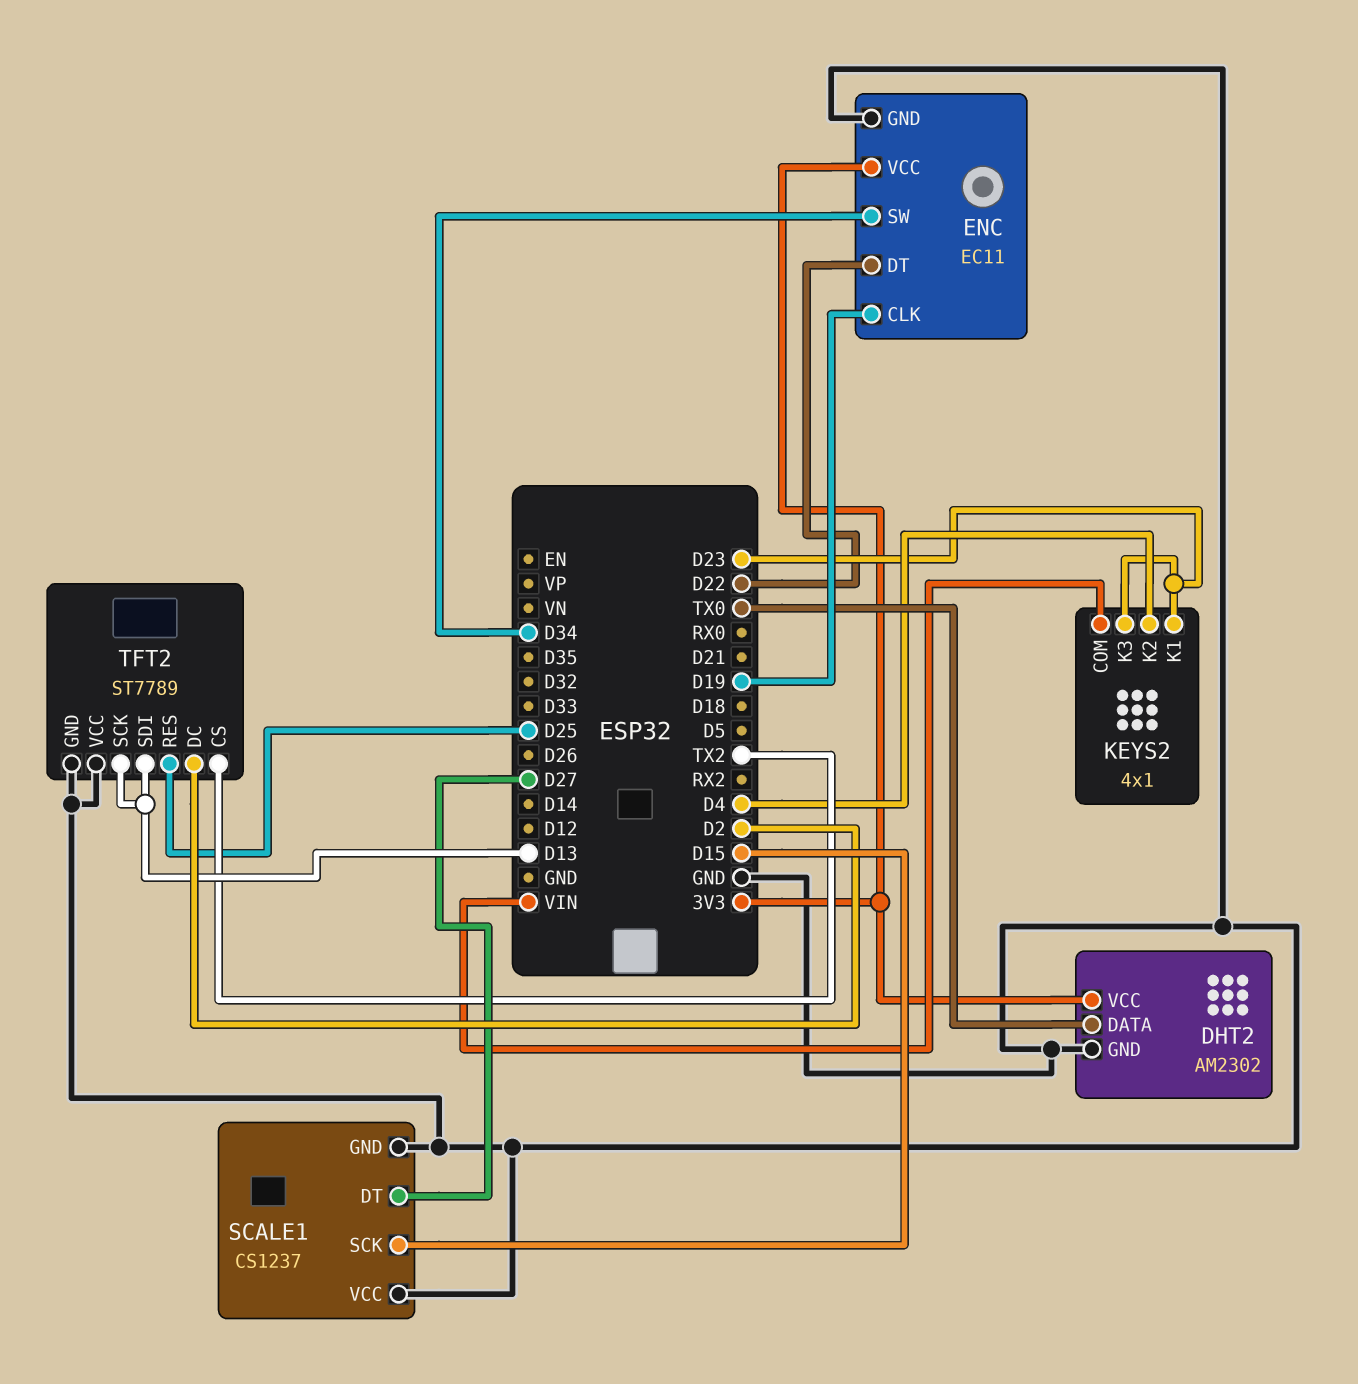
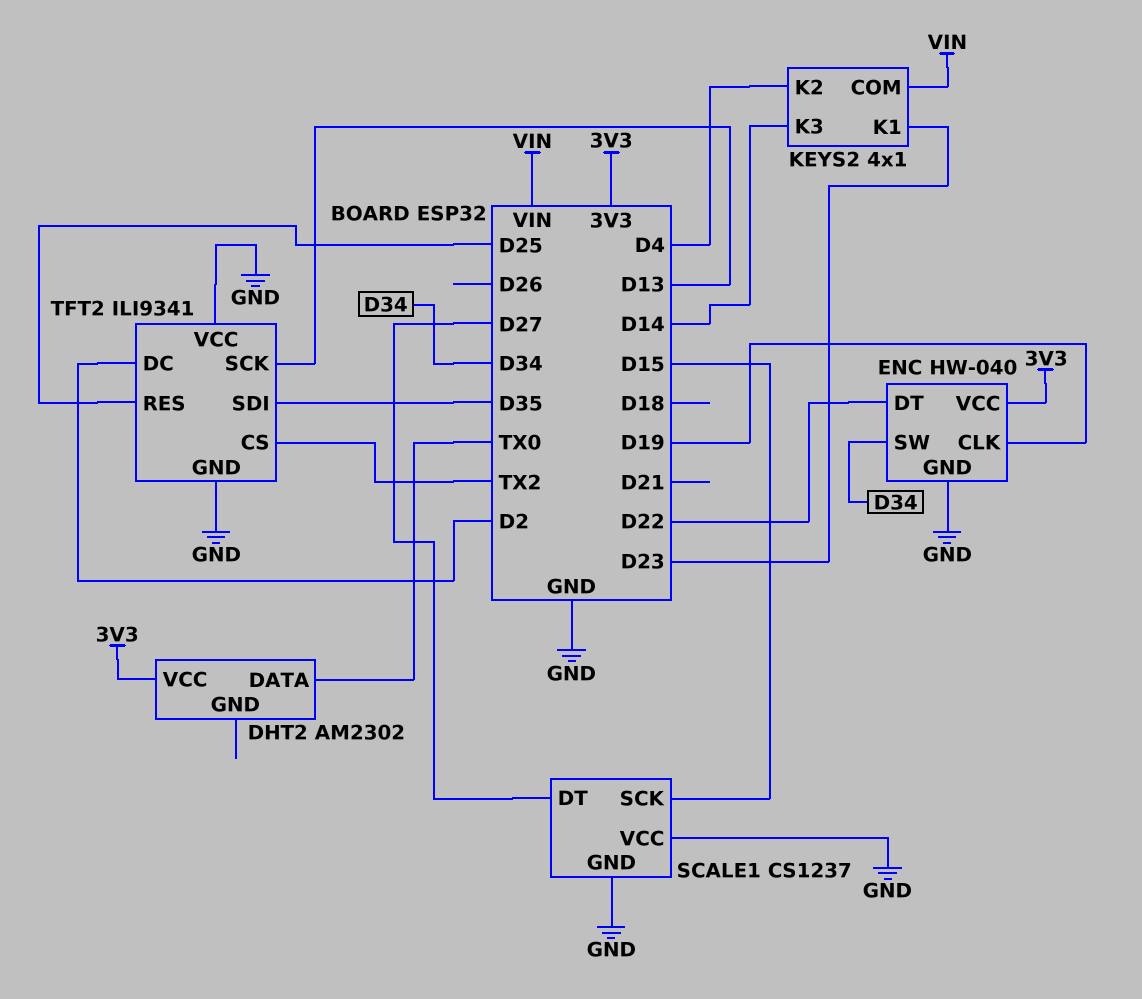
DHT2 pin GND: GND -> none
ENC: EC11 -> HW-040
KEYS2 pin K3: D23 -> D14
TFT2: ST7789 -> ILI9341
TFT2 pin SDI: D13 -> D35

